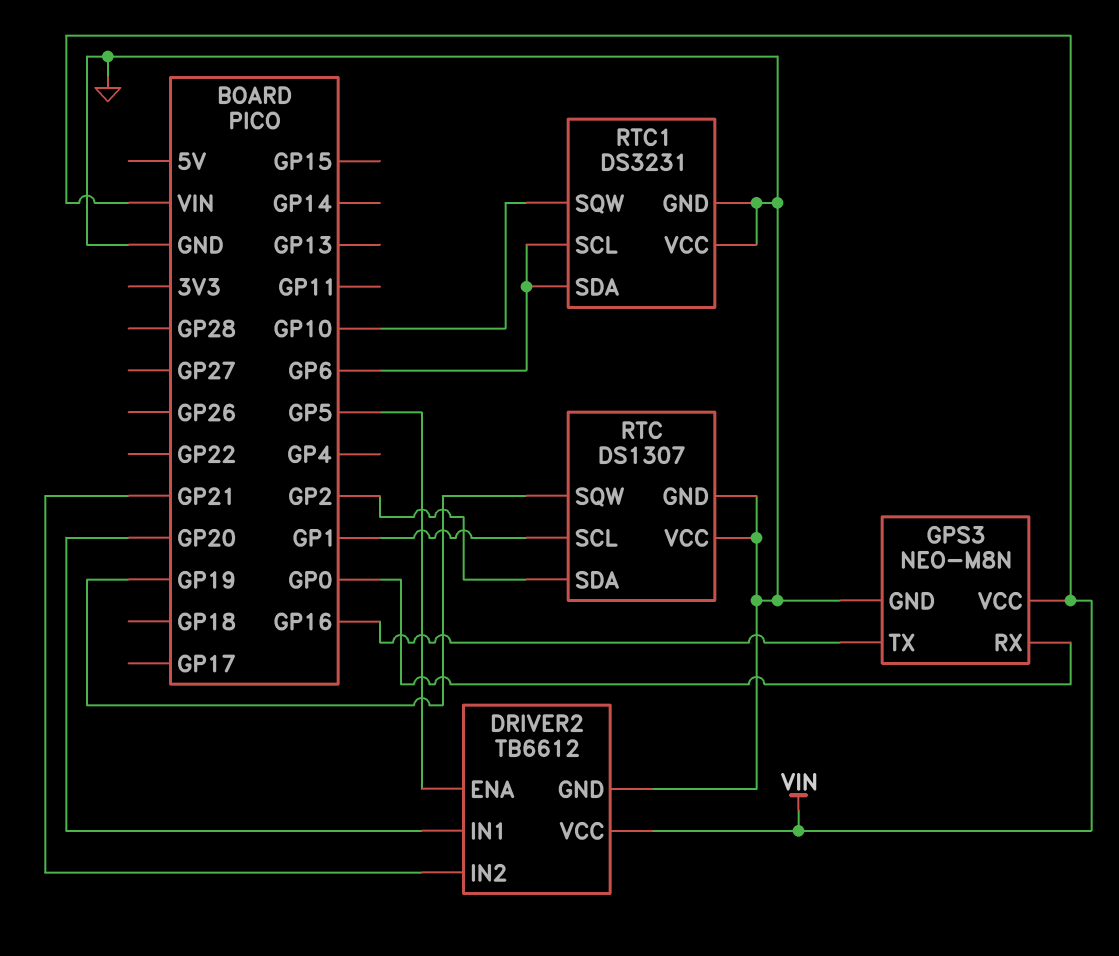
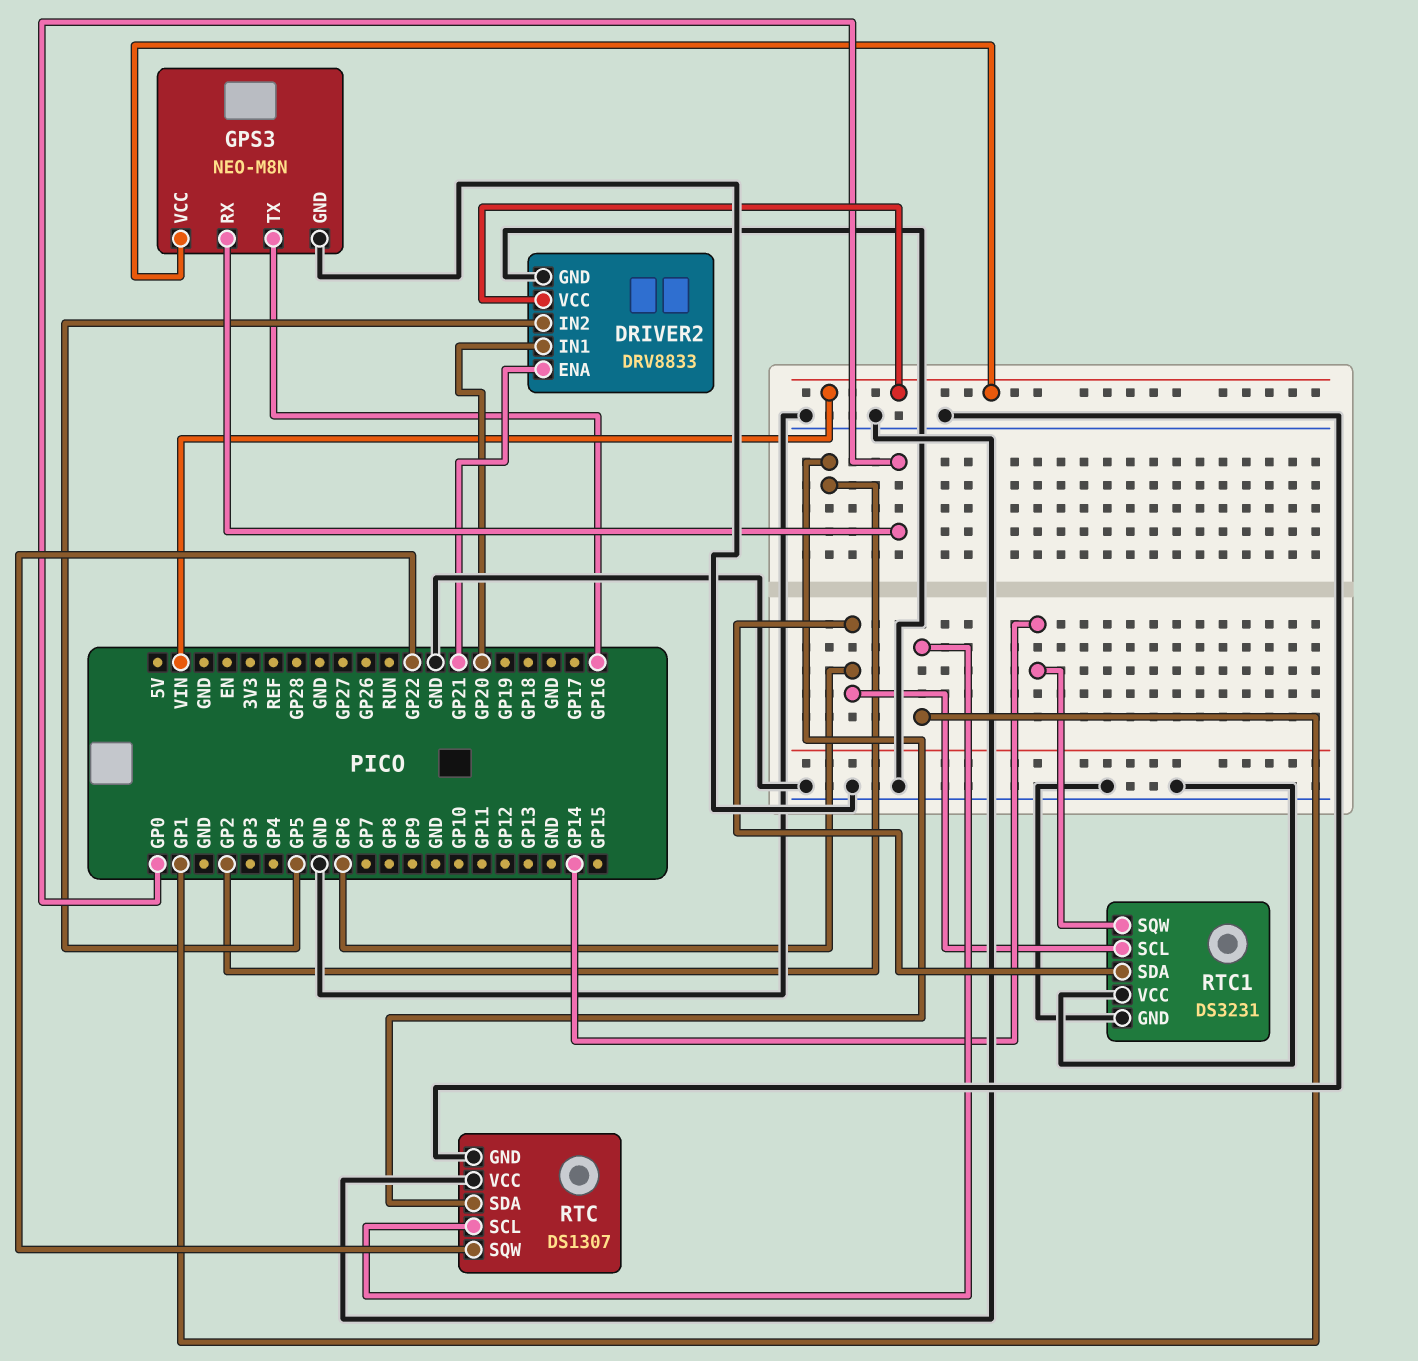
DRIVER2: TB6612 -> DRV8833
DRIVER2 pin ENA: GP5 -> GP21
DRIVER2 pin IN2: GP21 -> GP5
RTC pin SQW: GP19 -> GP22
RTC1 pin SQW: GP10 -> GP14

